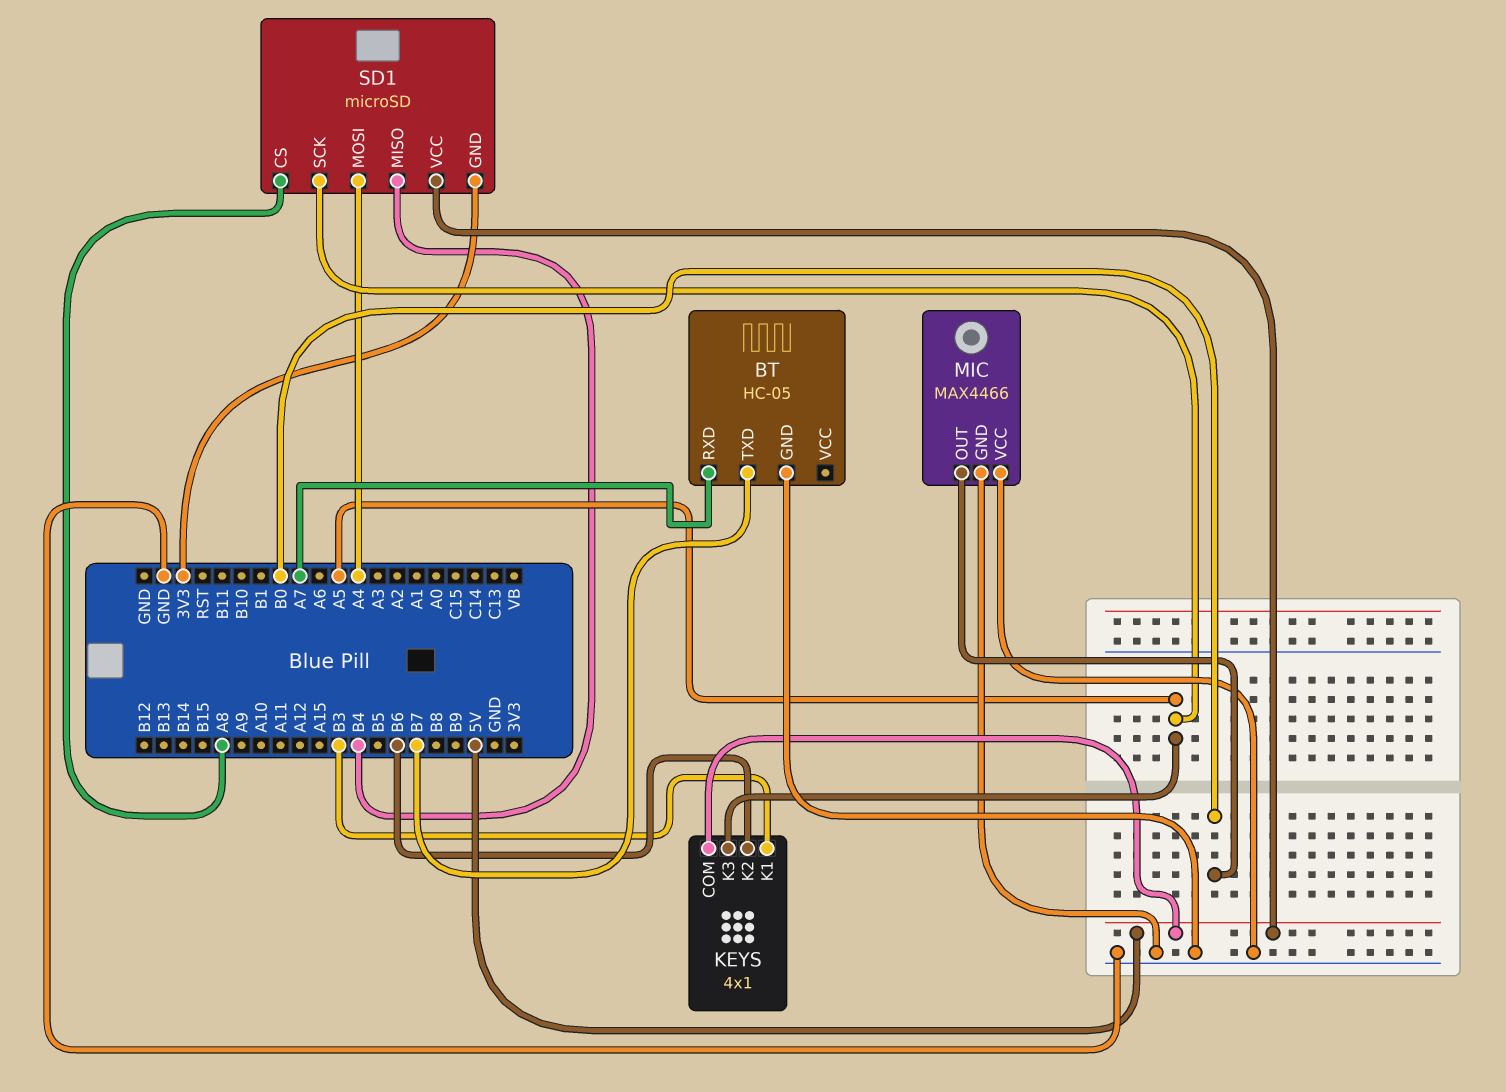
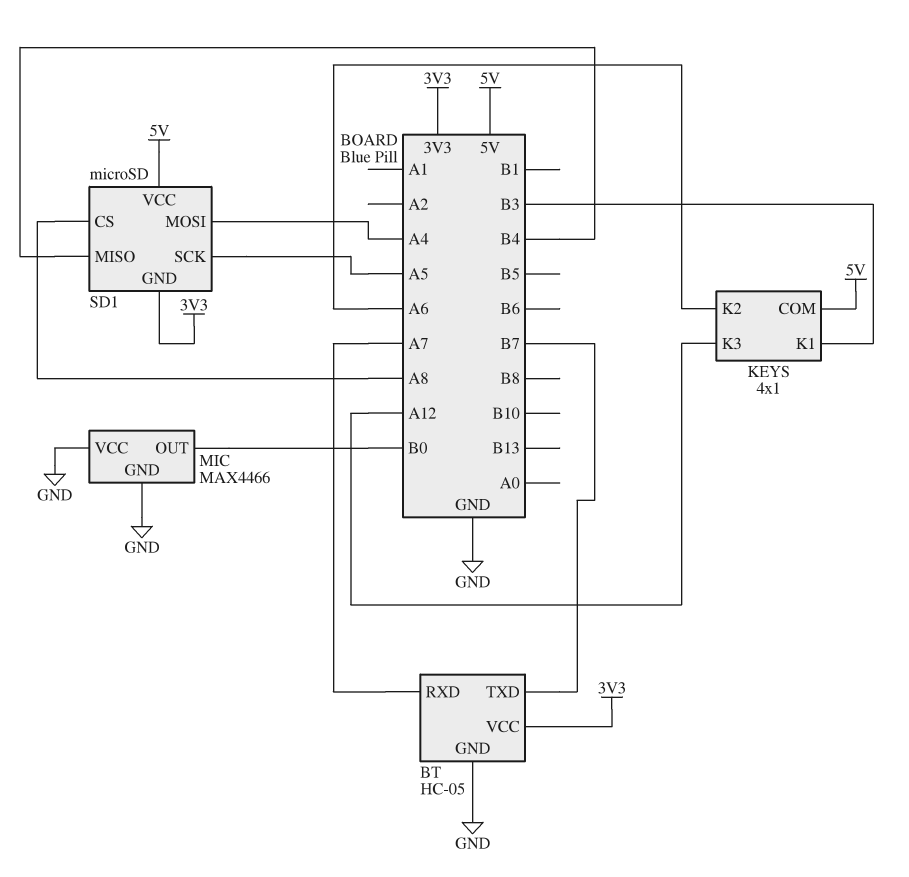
BT pin VCC: none -> 3V3
KEYS pin K2: B6 -> A6
KEYS pin K3: A5 -> A12

